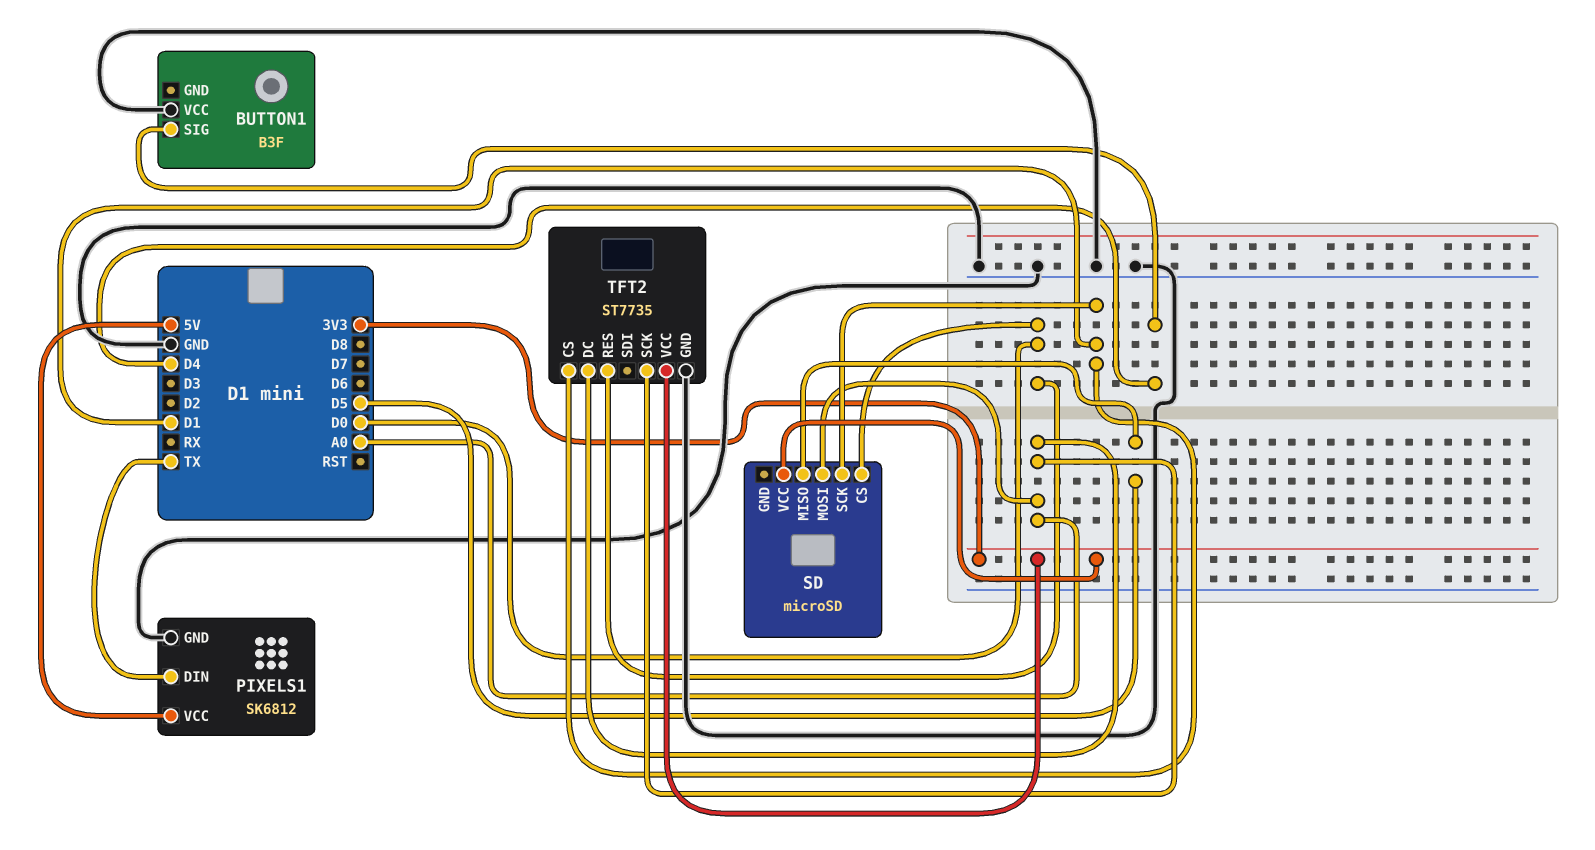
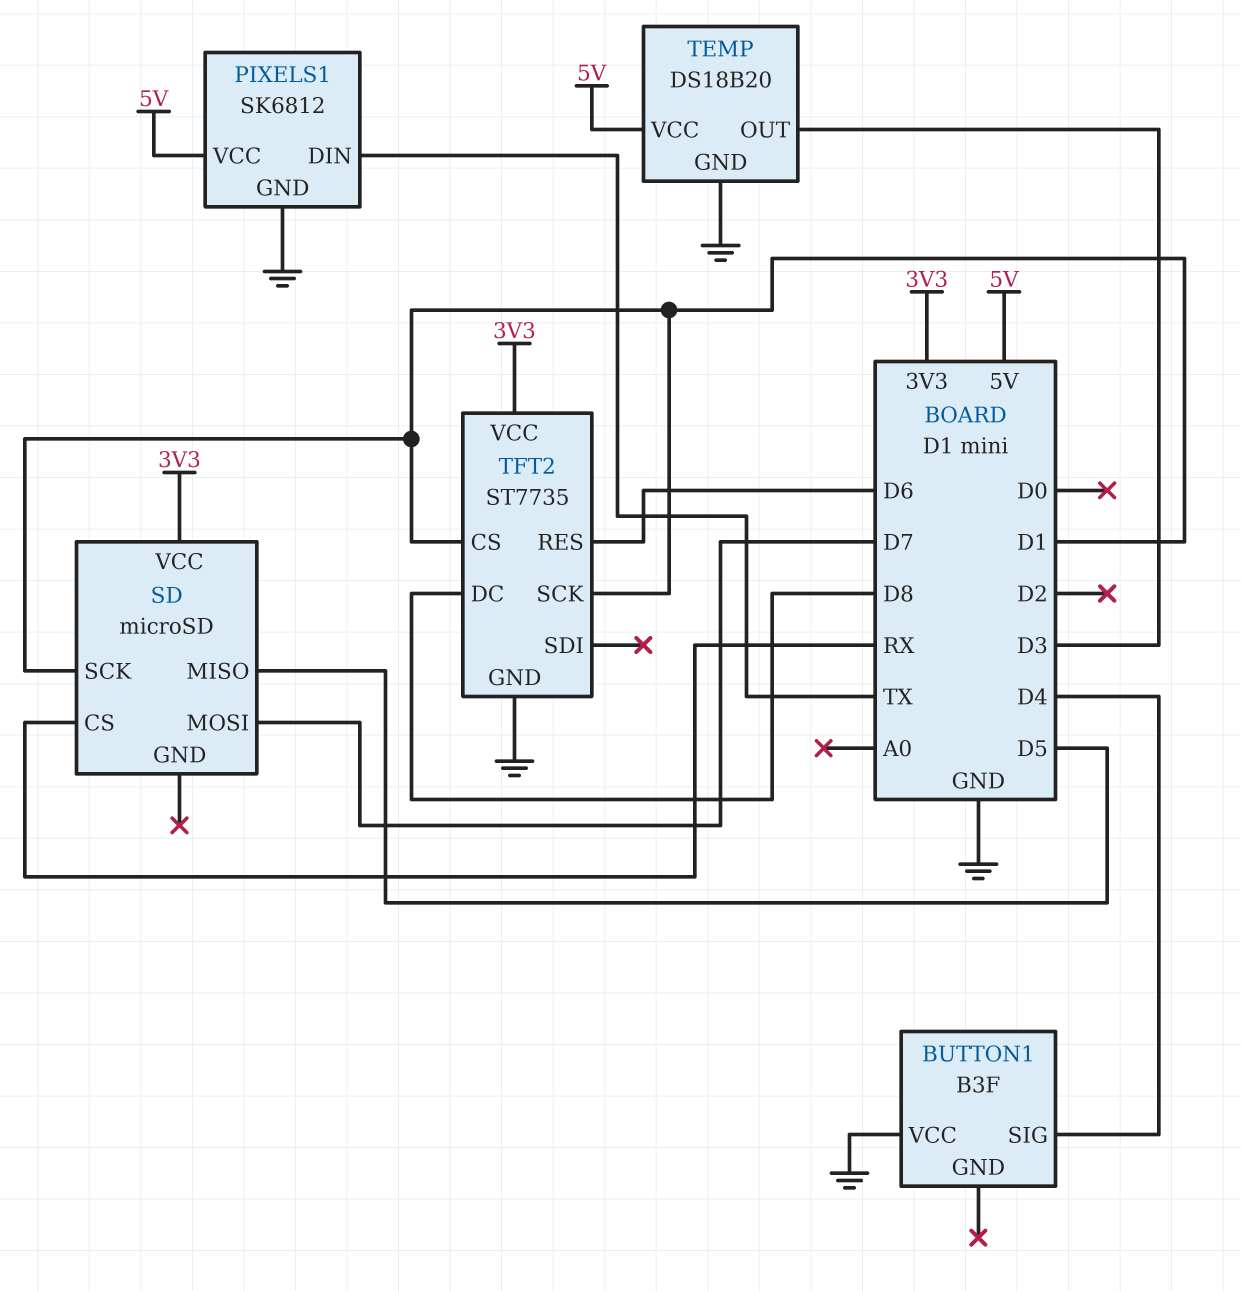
SD pin CS: D0 -> RX
SD pin MOSI: A0 -> D7
TEMP: none -> DS18B20
TEMP pin GND: none -> GND
TEMP pin OUT: none -> D3
TEMP pin VCC: none -> 5V
TFT2 pin DC: A0 -> D8
TFT2 pin RES: D0 -> D6
TFT2 pin SCK: A0 -> D1

